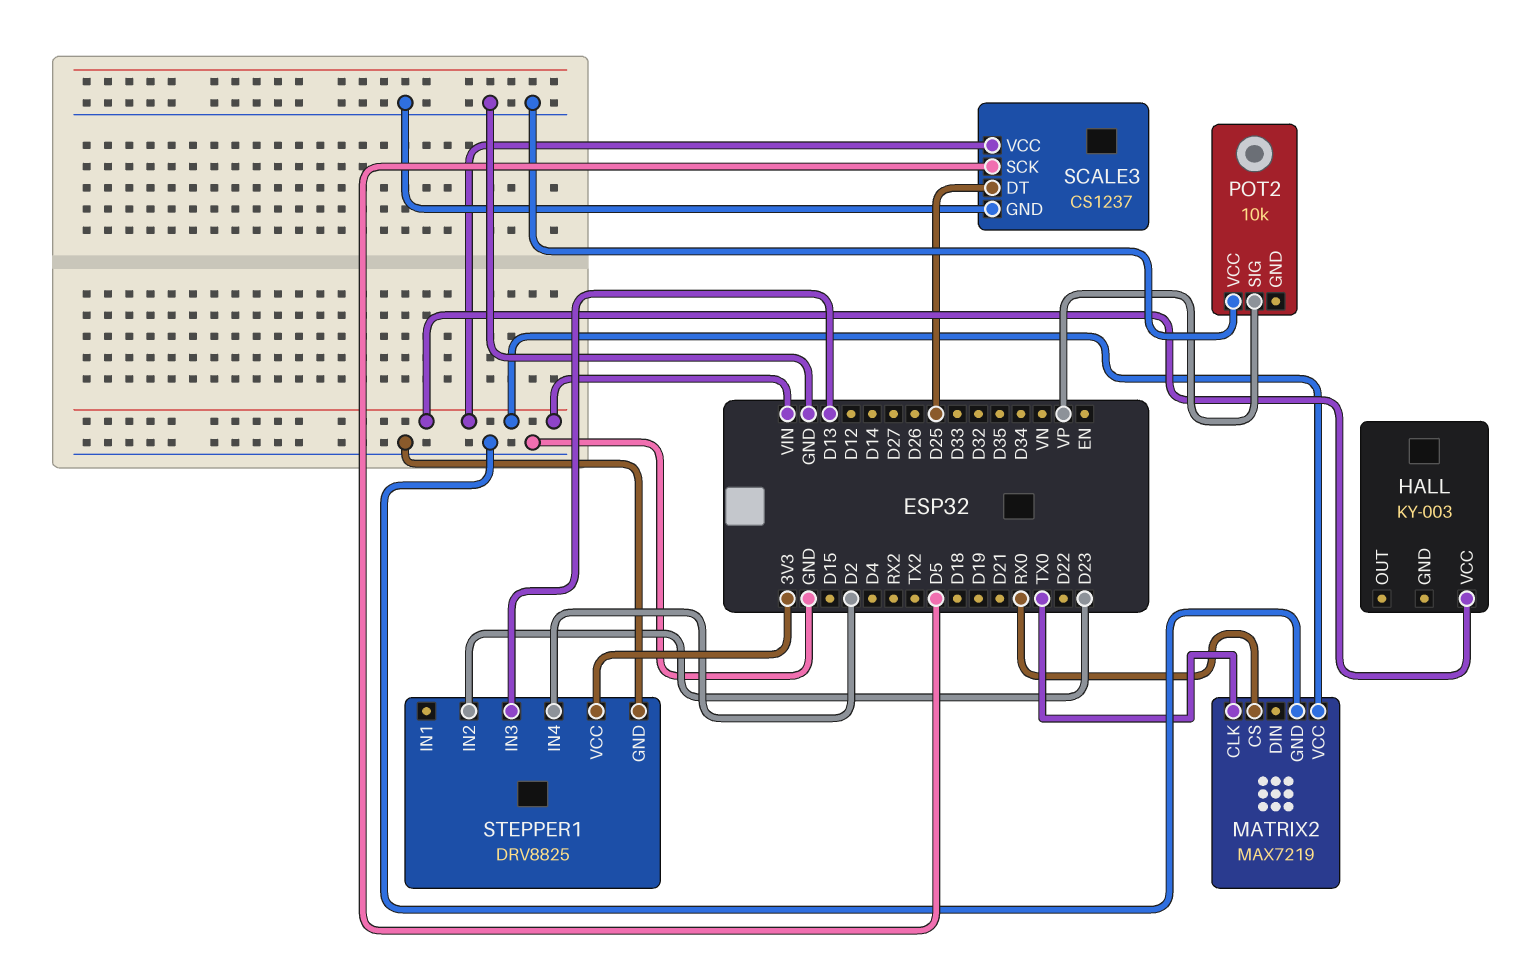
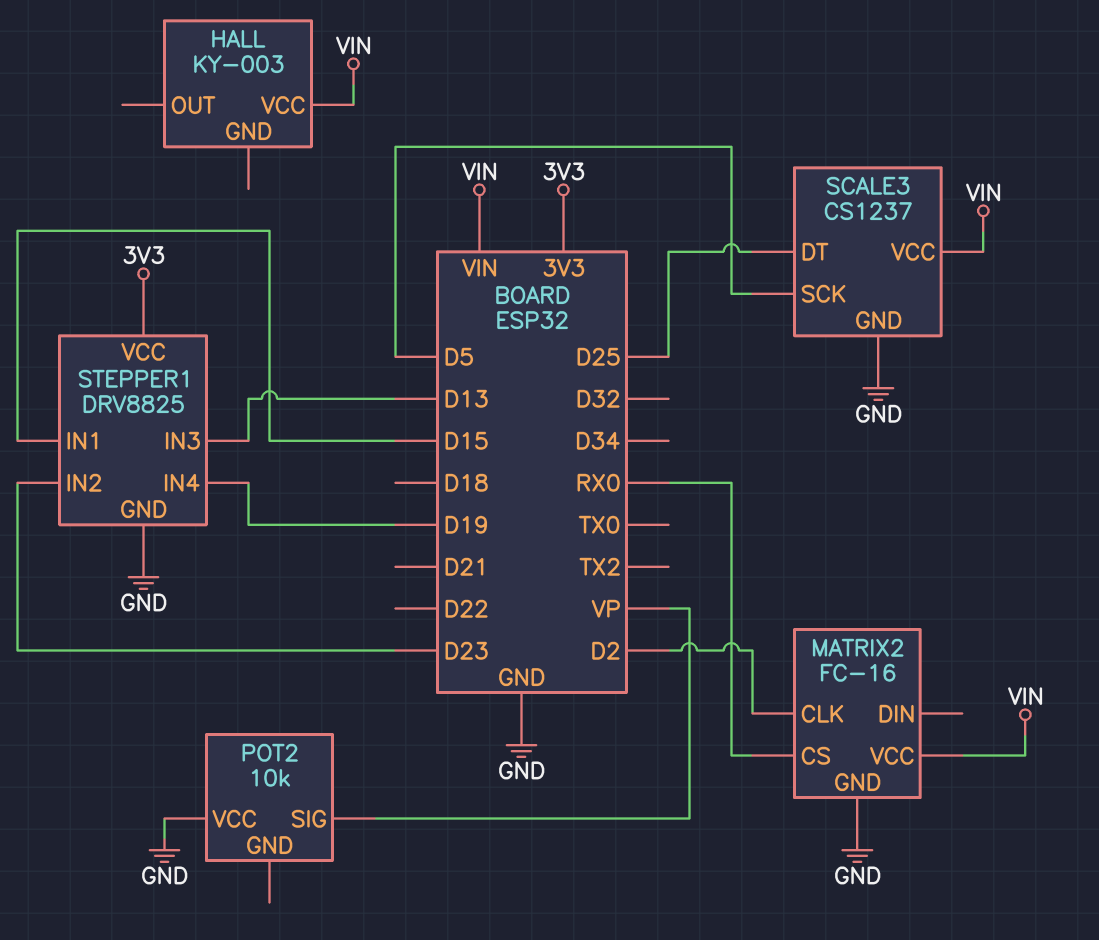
MATRIX2: MAX7219 -> FC-16
MATRIX2 pin CLK: TX0 -> D2
STEPPER1 pin IN1: none -> D15
STEPPER1 pin IN4: D2 -> D19

